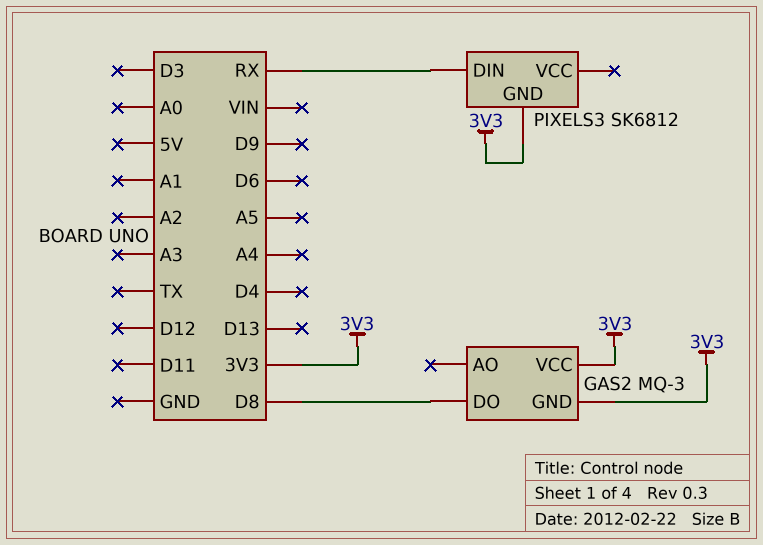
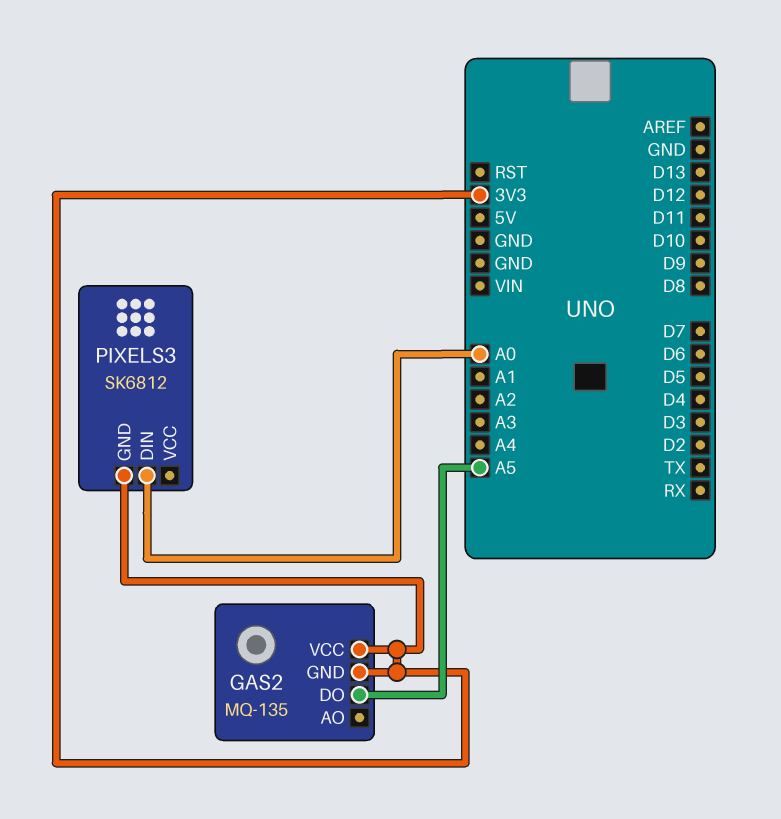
GAS2: MQ-3 -> MQ-135
GAS2 pin DO: D8 -> A5
PIXELS3 pin DIN: RX -> A0

